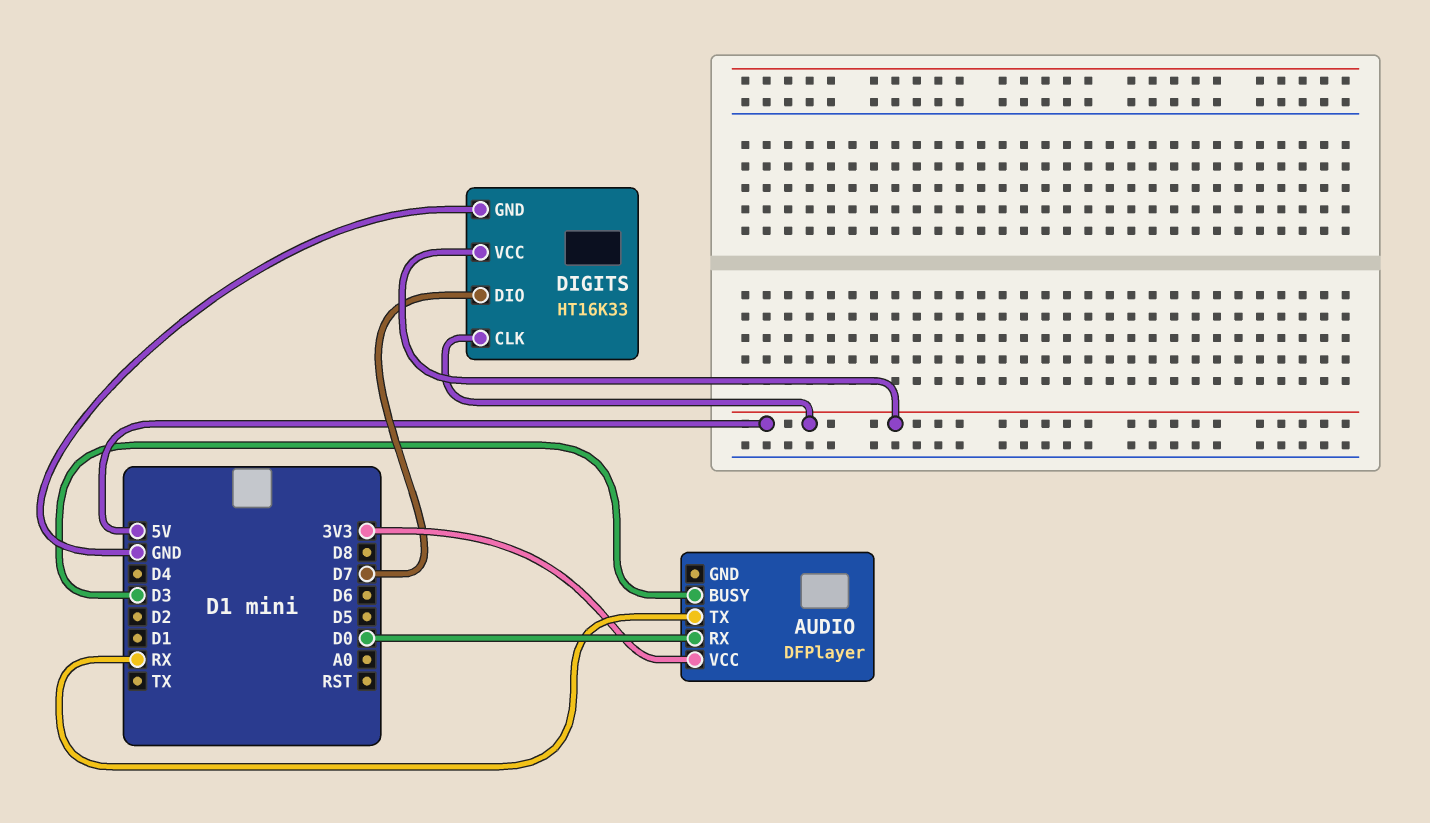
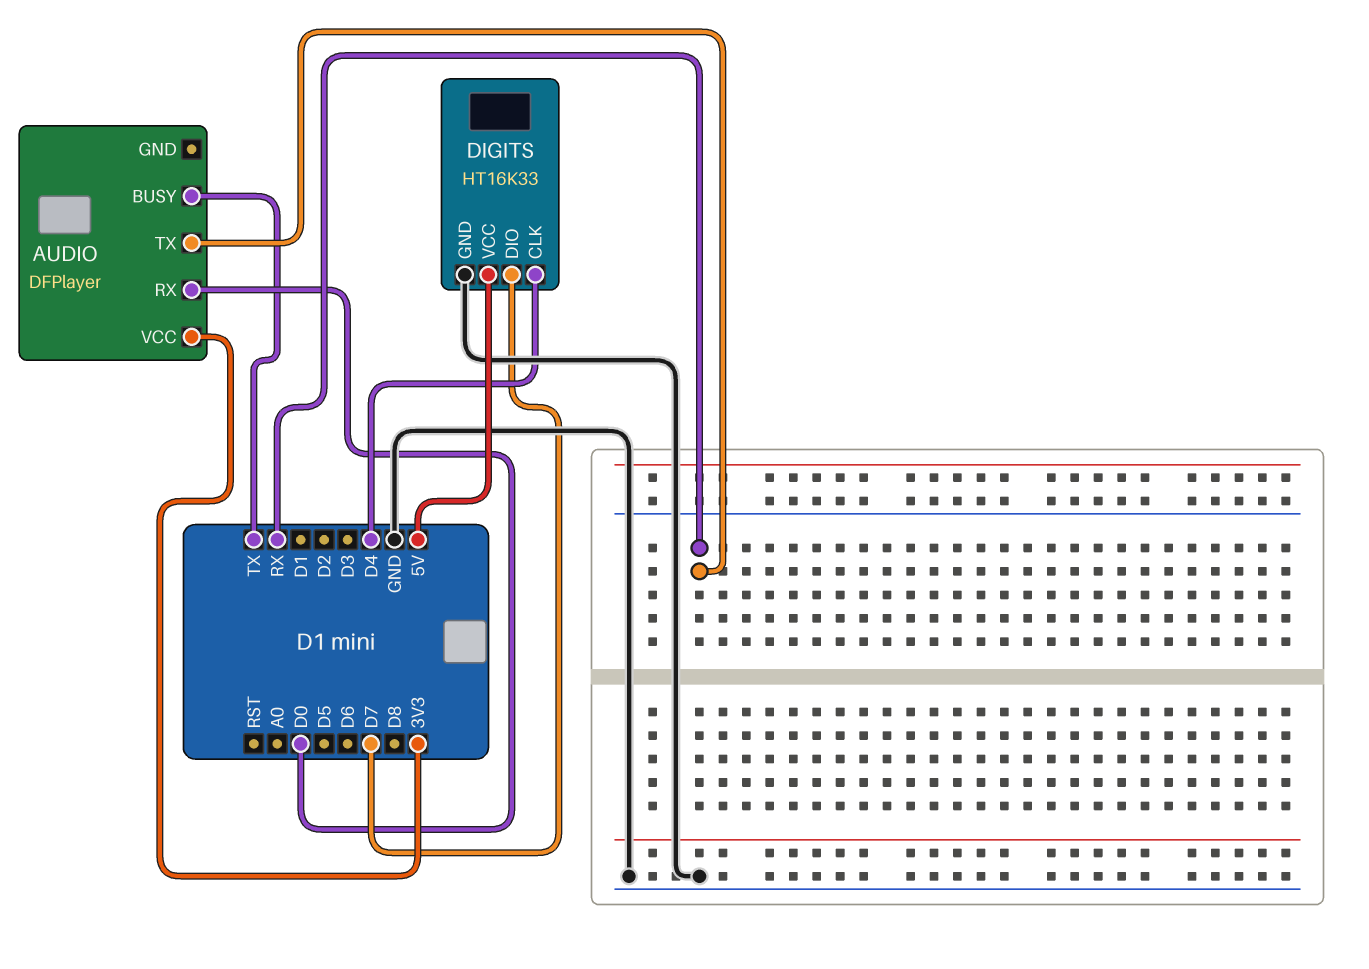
AUDIO pin BUSY: D3 -> TX
DIGITS pin CLK: 5V -> D4

